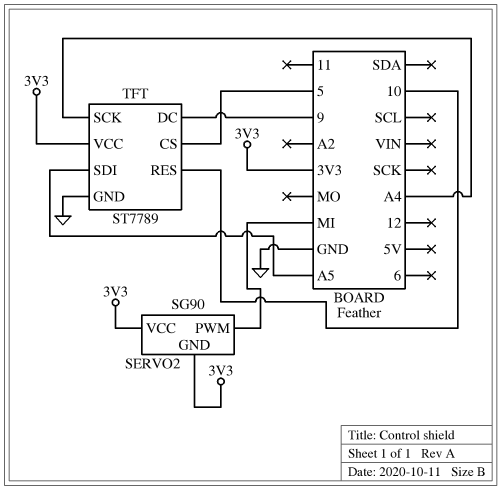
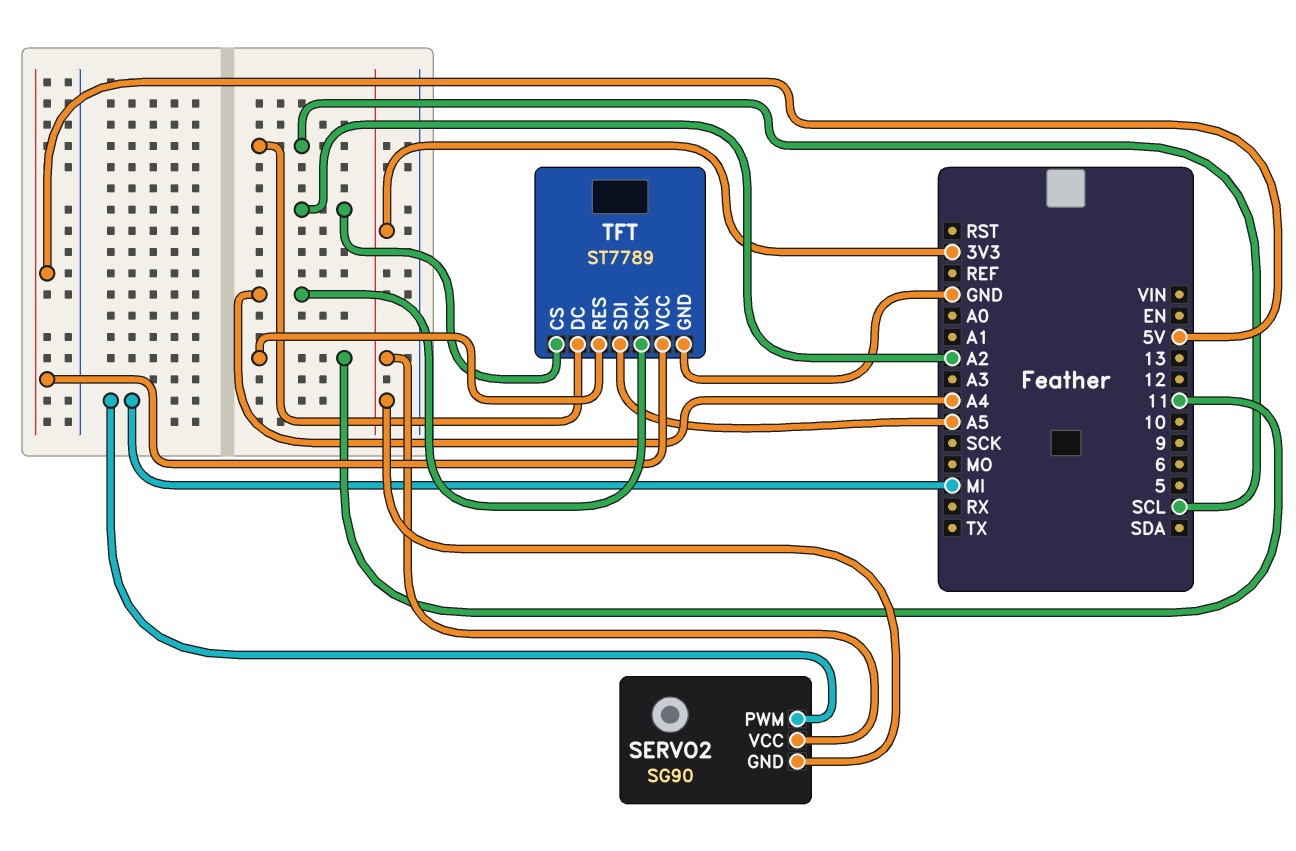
TFT pin CS: 5 -> A2
TFT pin DC: 9 -> SCL
TFT pin RES: 10 -> 11
TFT pin VCC: 3V3 -> 5V

